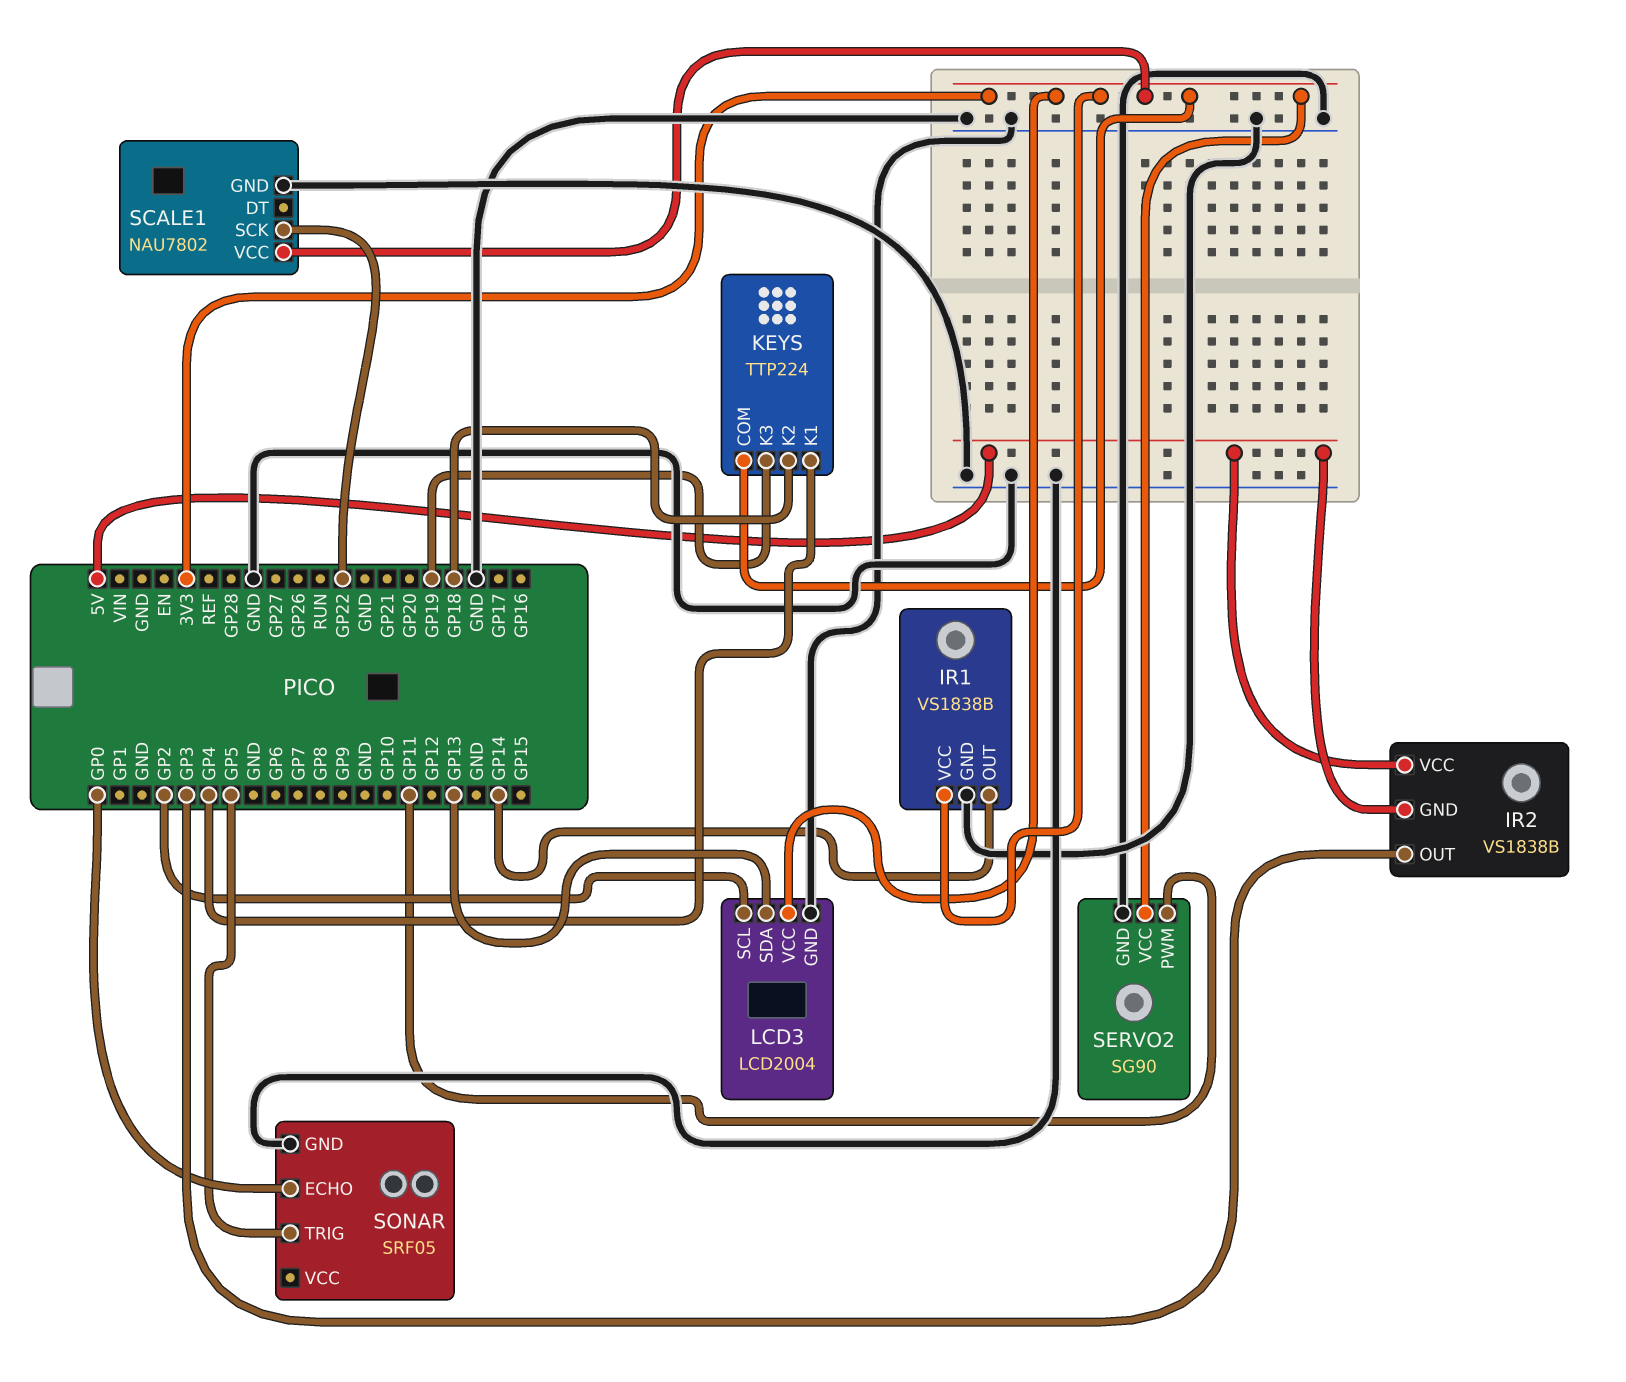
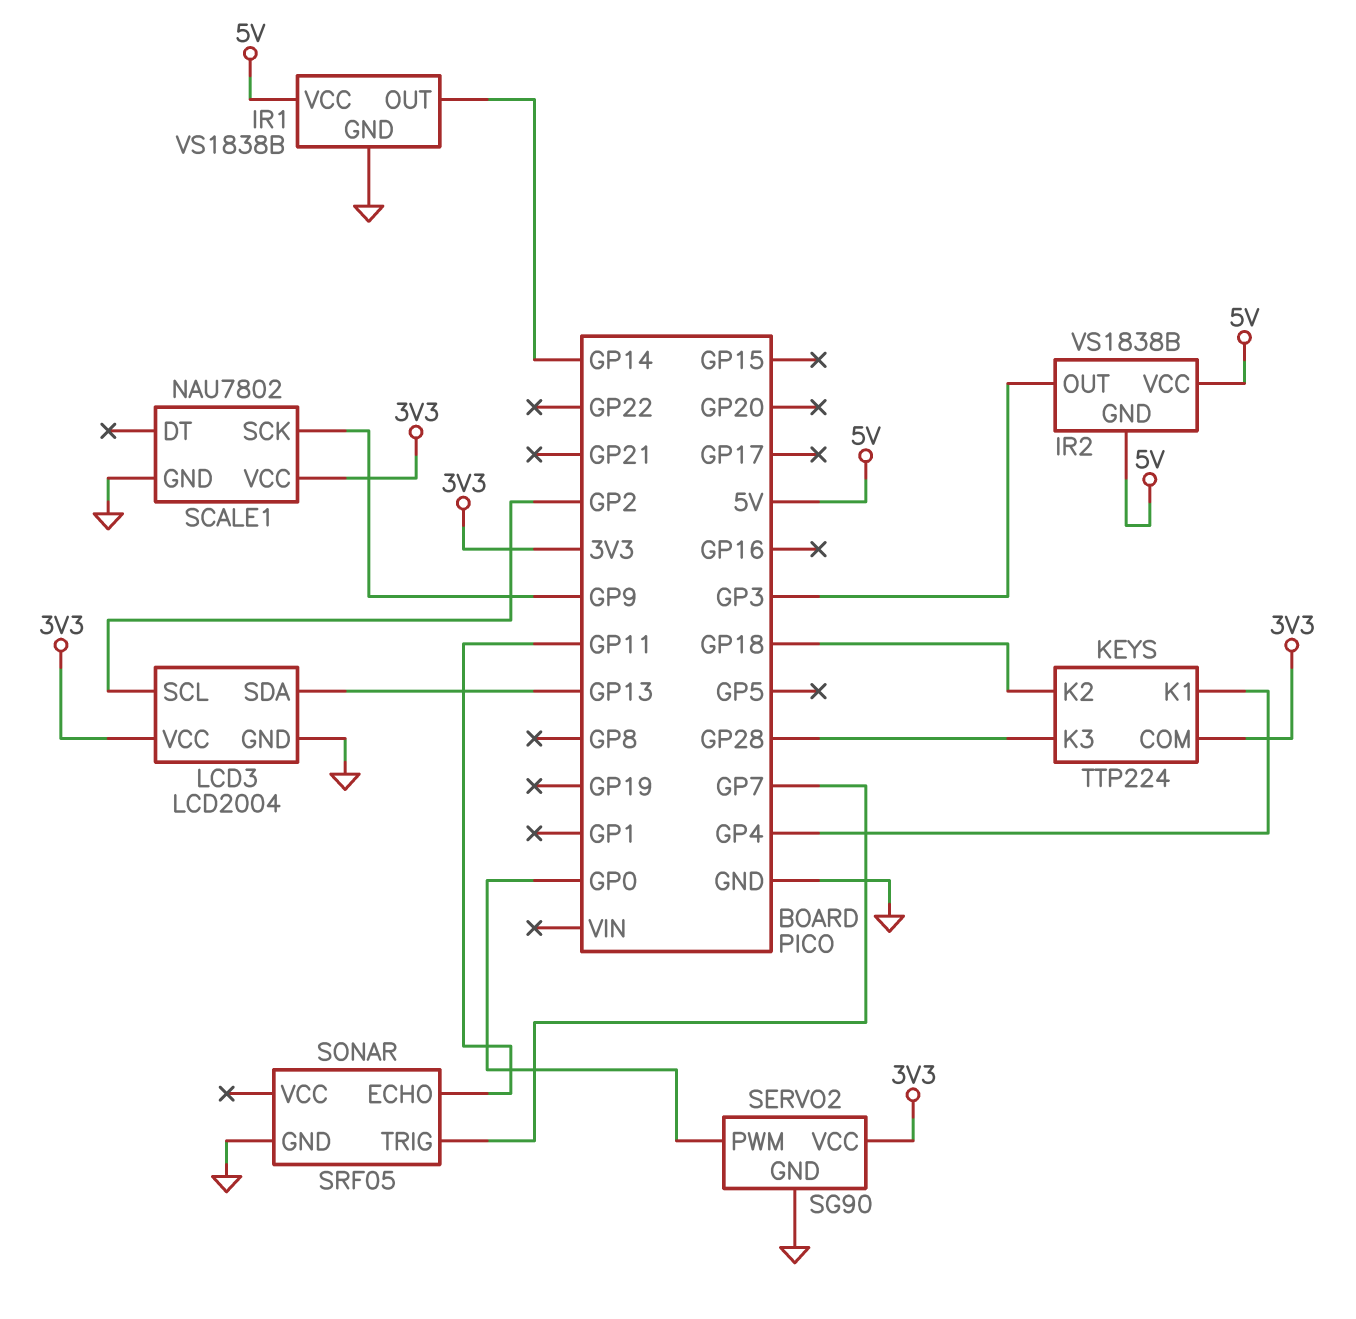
IR1 pin VCC: 3V3 -> 5V
KEYS pin K3: GP19 -> GP28
SCALE1 pin SCK: GP22 -> GP9
SERVO2 pin PWM: GP11 -> GP0
SONAR pin ECHO: GP0 -> GP11
SONAR pin TRIG: GP5 -> GP7

